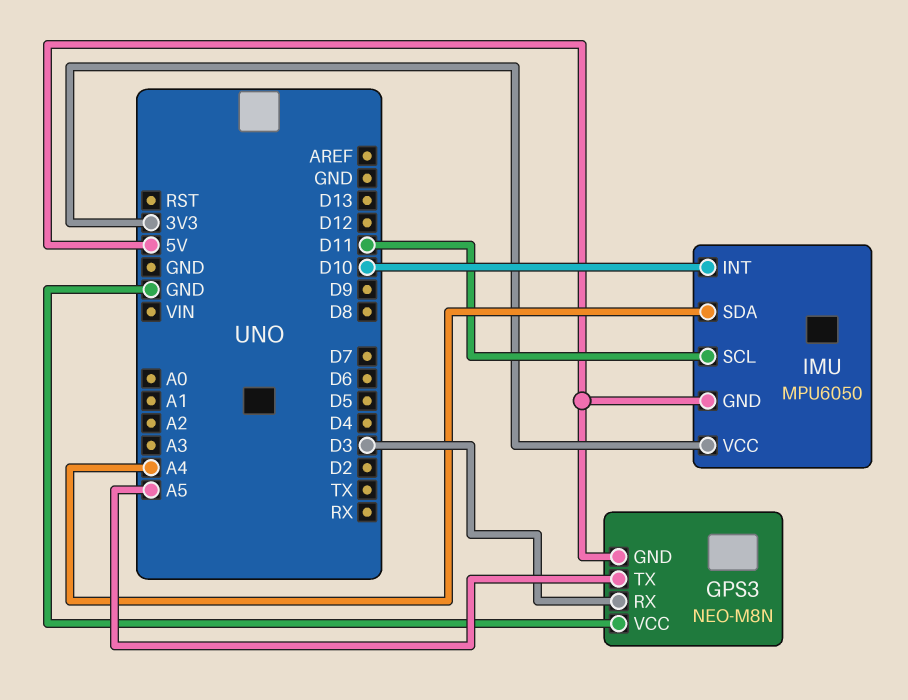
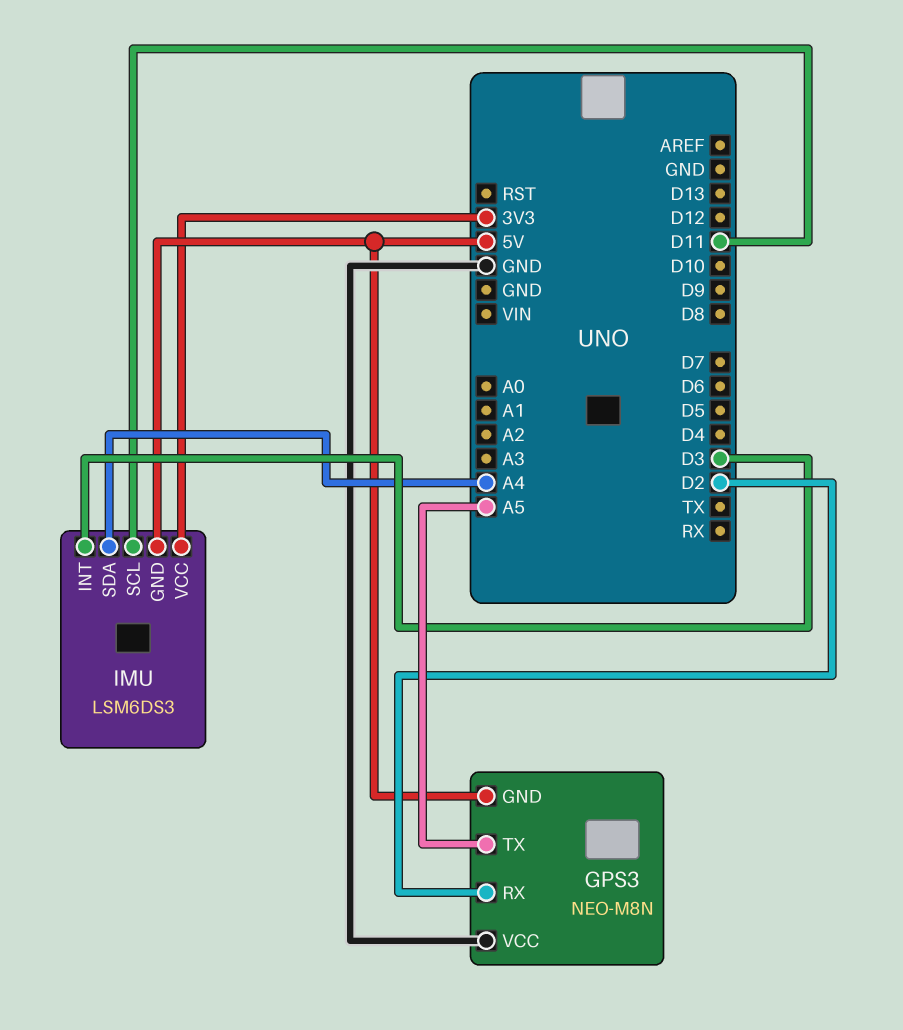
GPS3 pin RX: D3 -> D2
IMU: MPU6050 -> LSM6DS3
IMU pin INT: D10 -> D3

